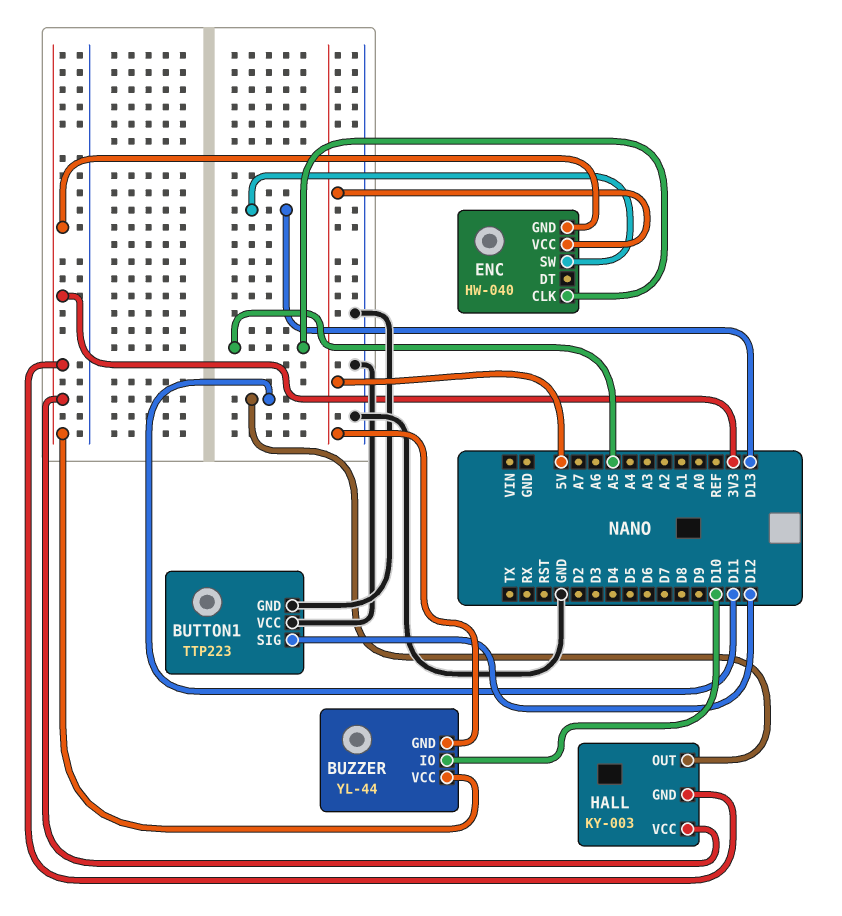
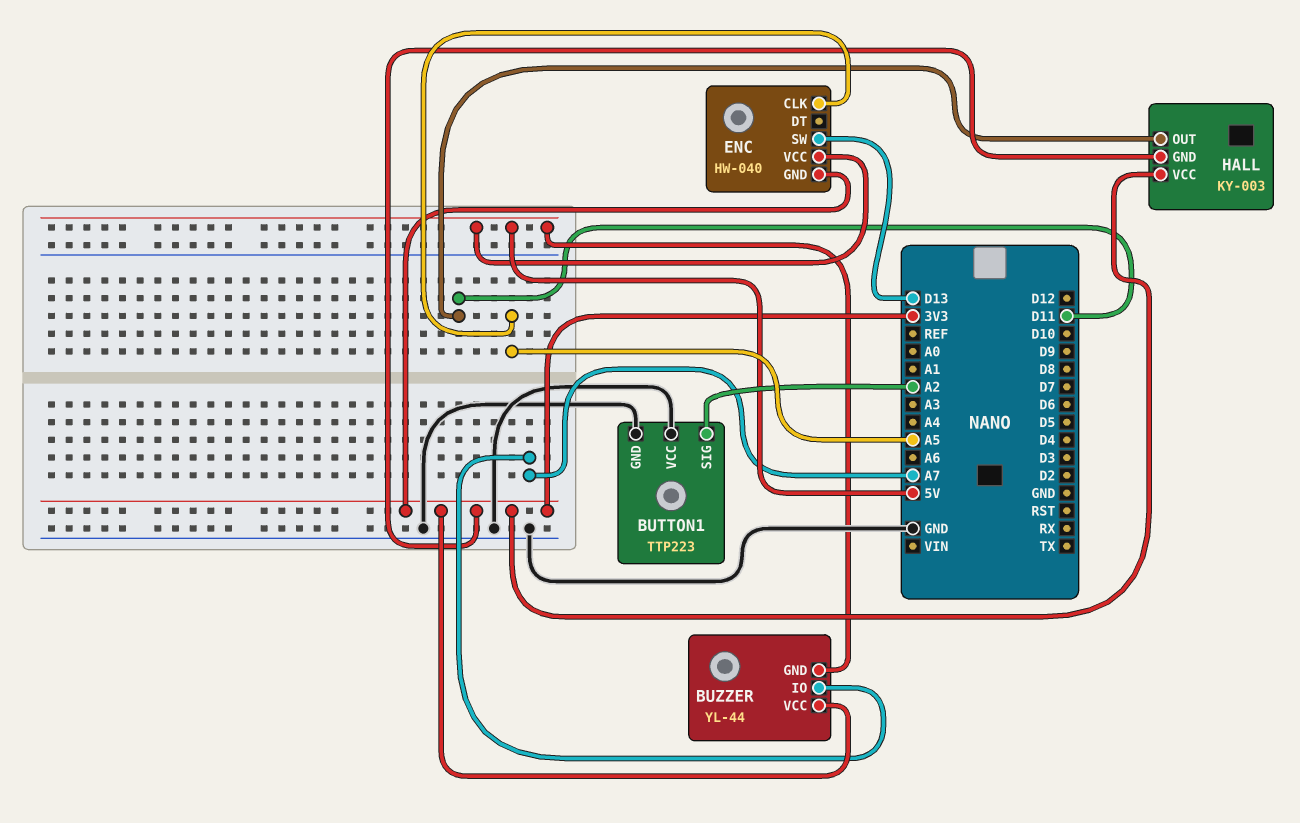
BUTTON1 pin SIG: D12 -> A2
BUZZER pin IO: D10 -> A7

